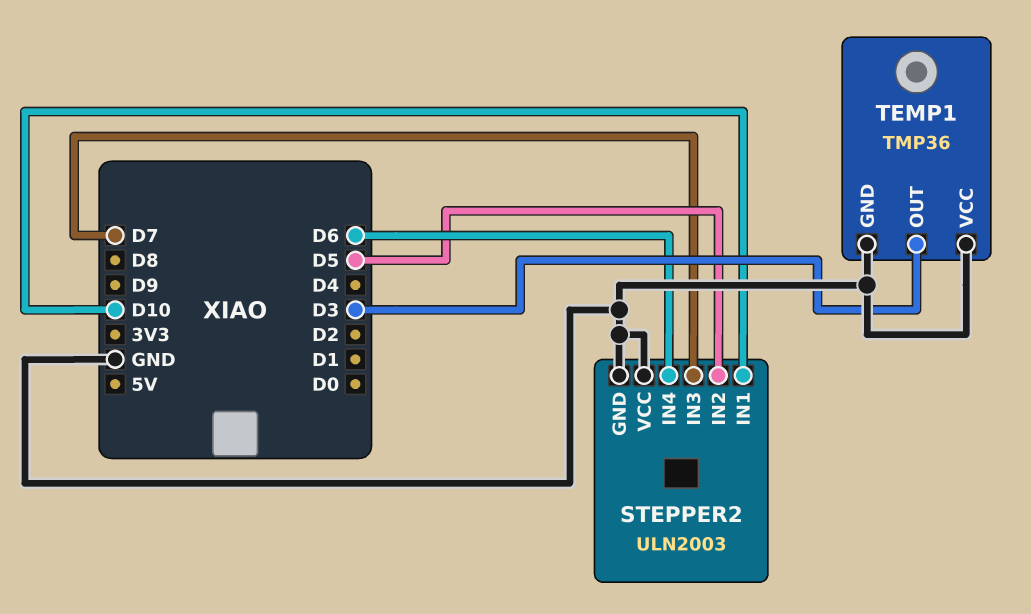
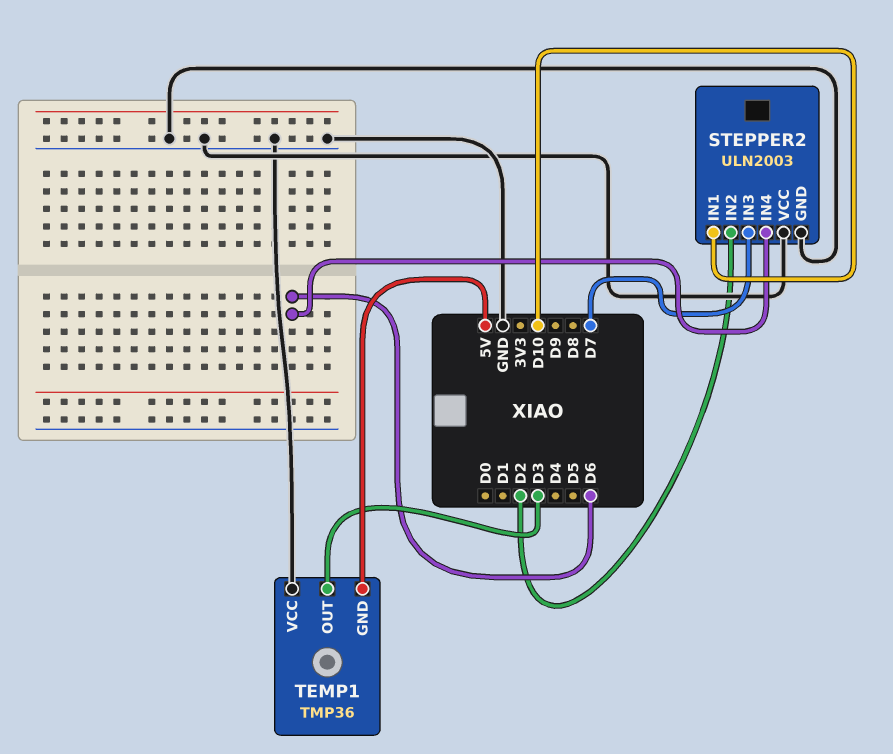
STEPPER2 pin IN2: D5 -> D2
TEMP1 pin GND: GND -> 5V

